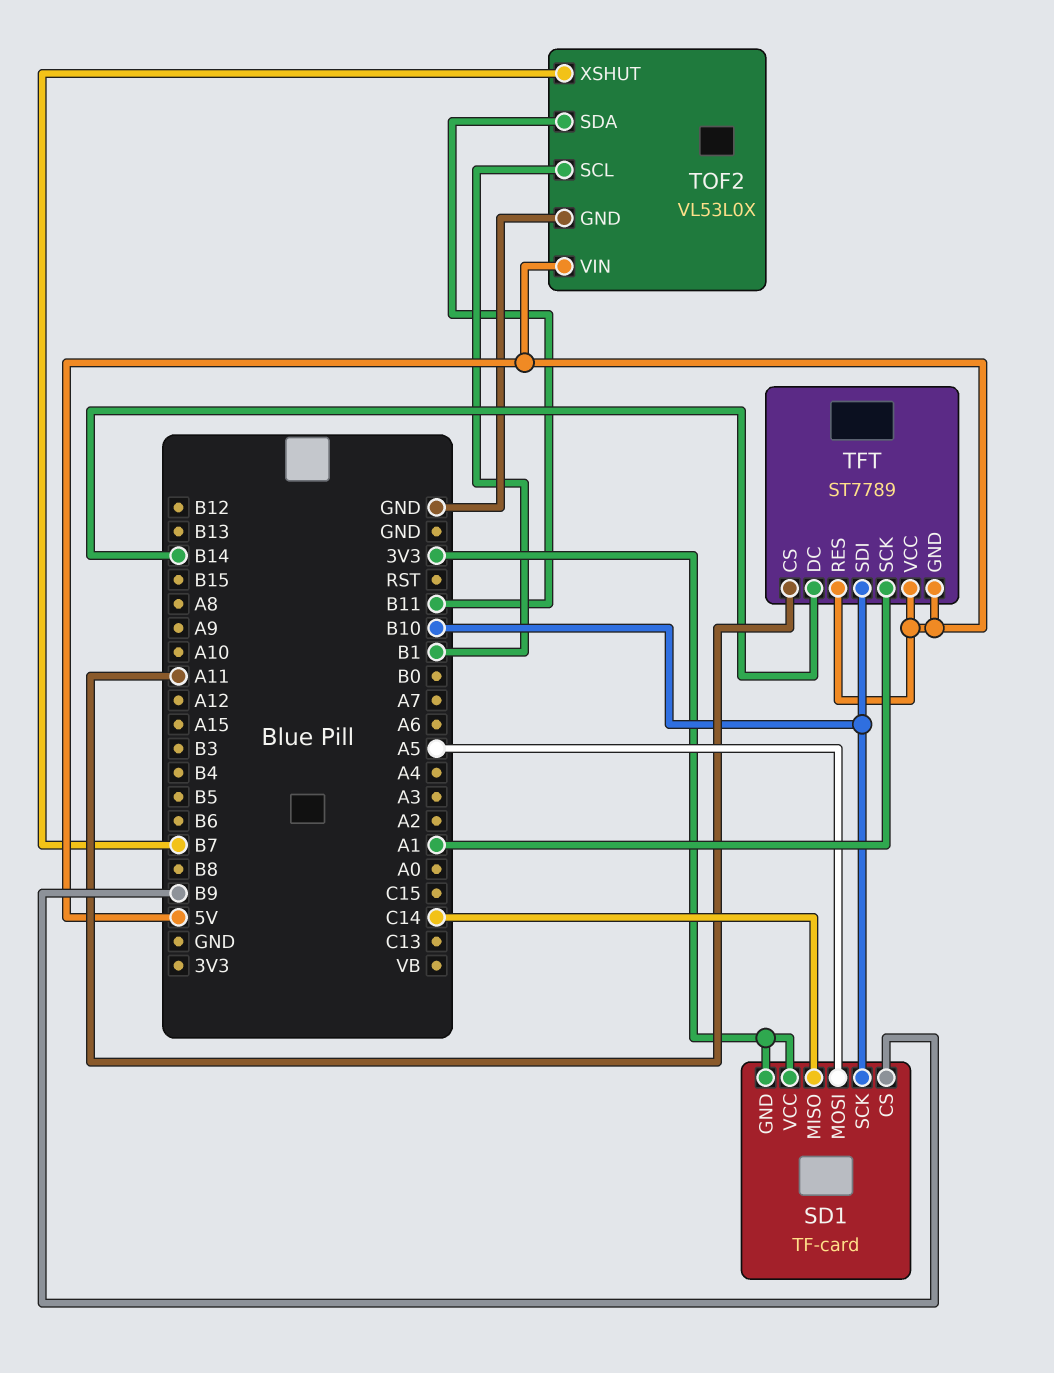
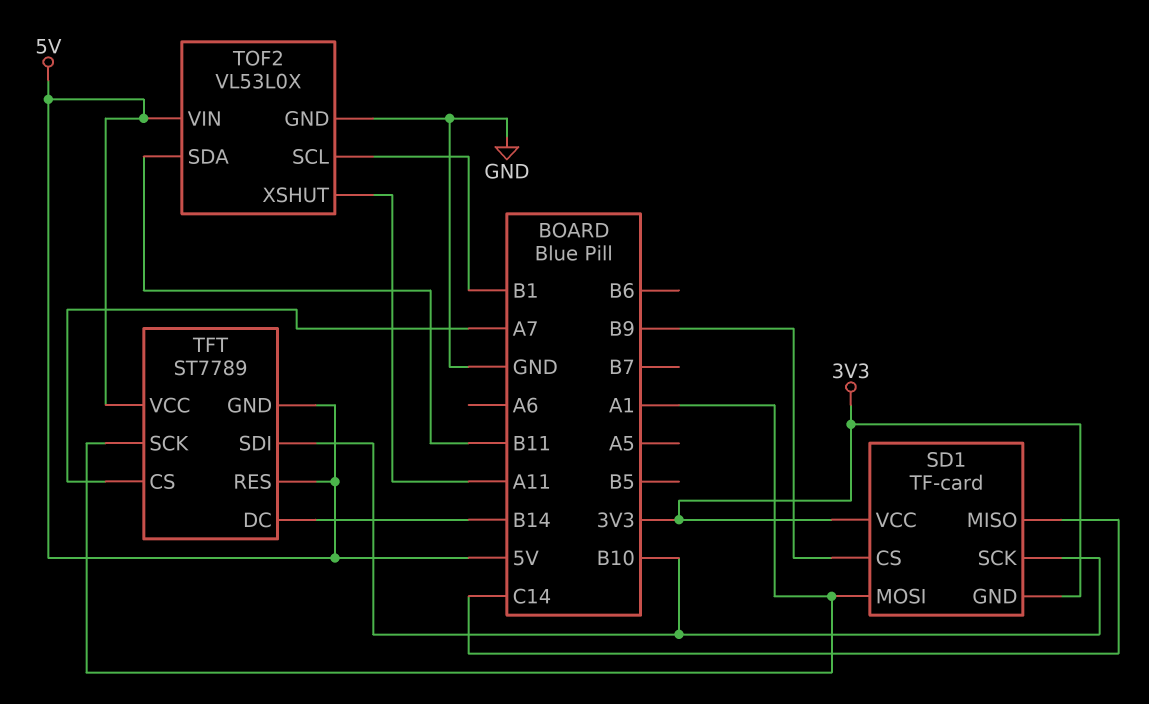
SD1 pin MOSI: A5 -> A1
TFT pin CS: A11 -> A7
TOF2 pin XSHUT: B7 -> A11

